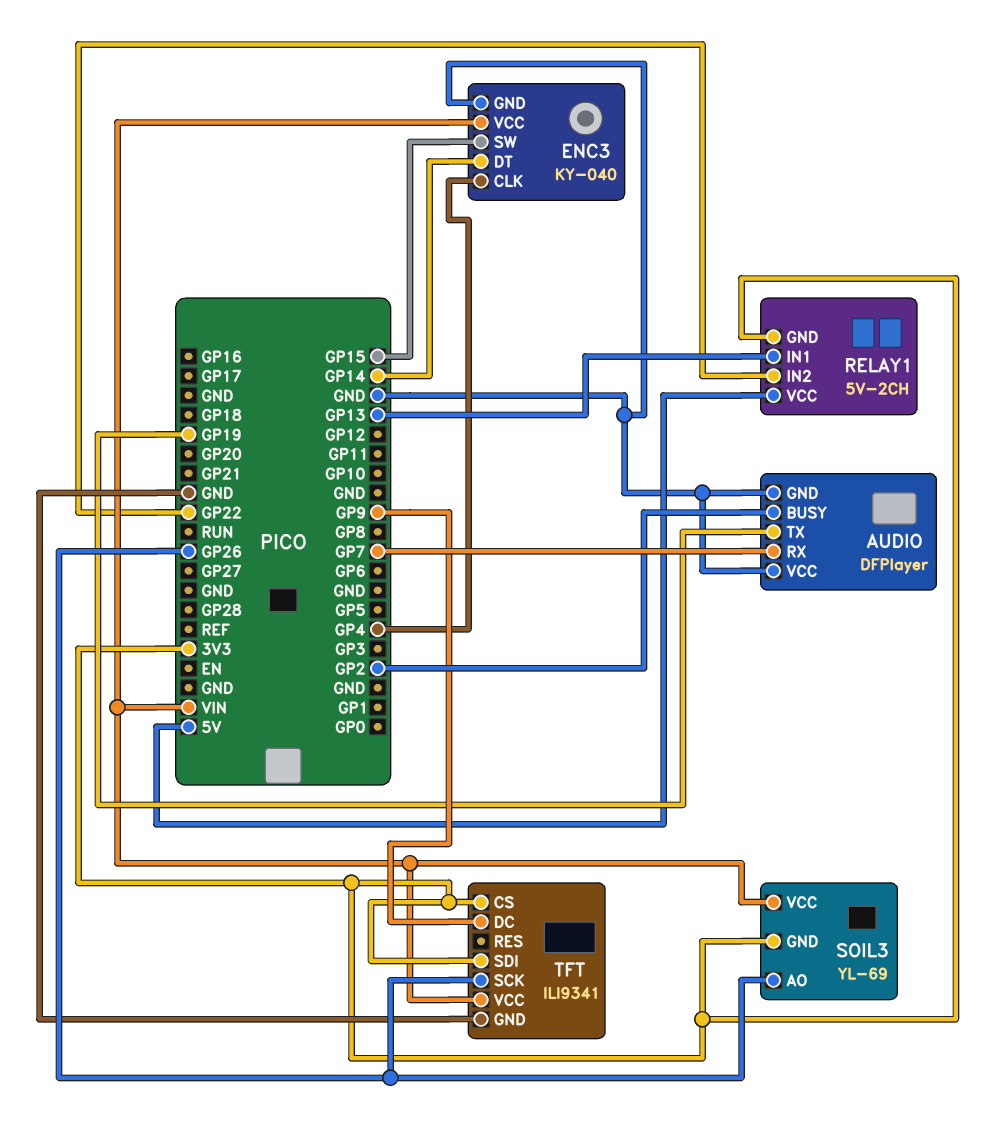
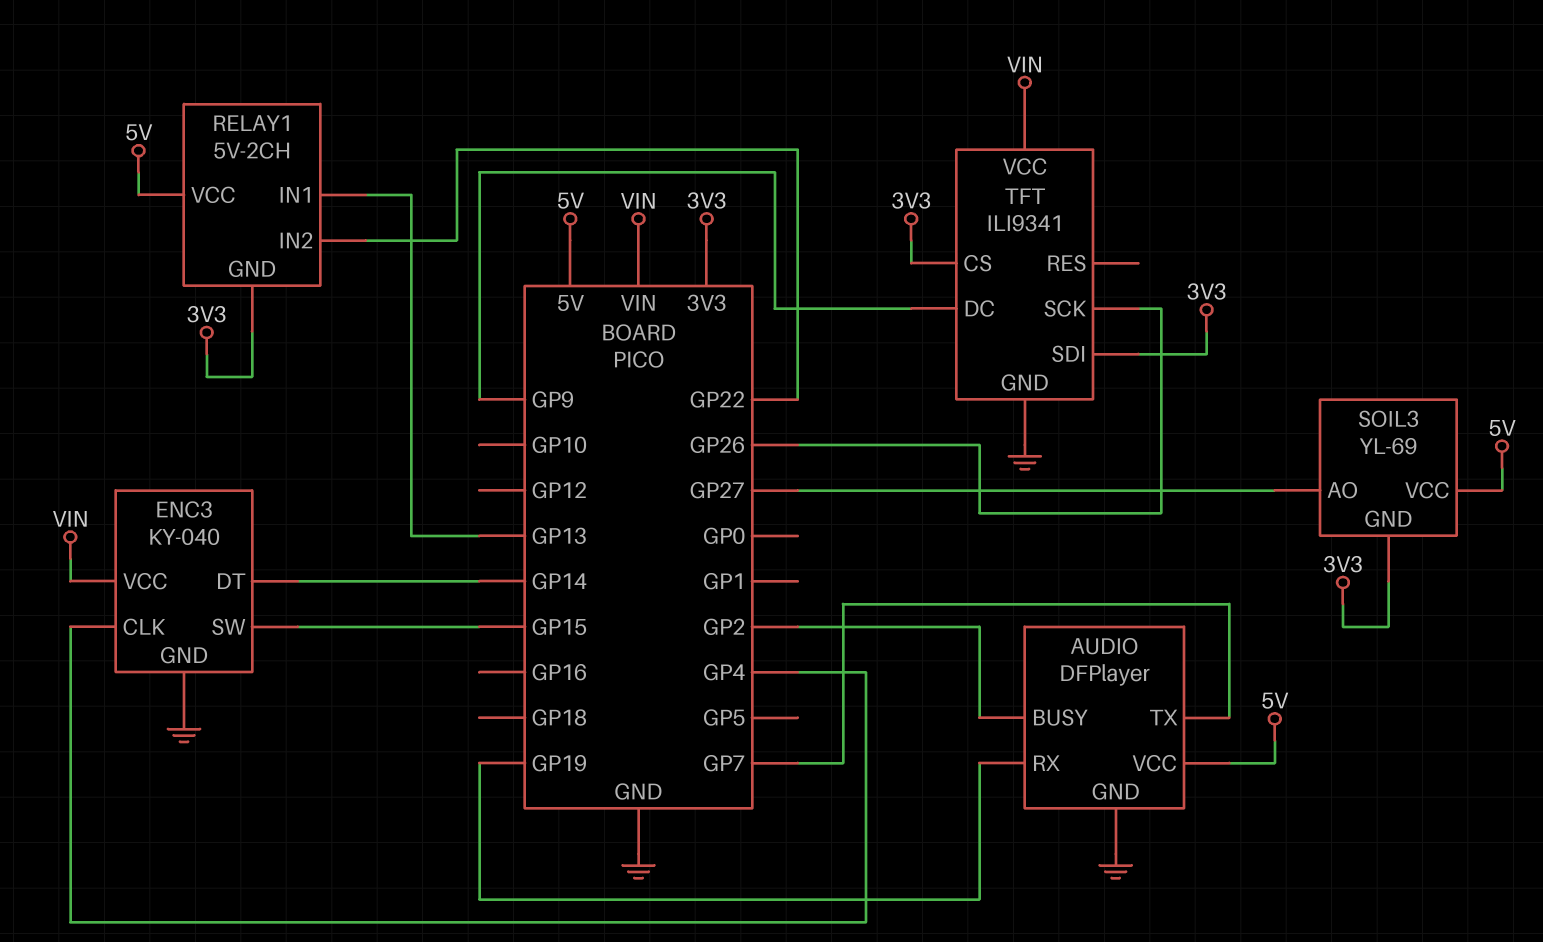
AUDIO pin RX: GP7 -> GP19
AUDIO pin TX: GP19 -> GP7
AUDIO pin VCC: GND -> 5V
SOIL3 pin AO: GP26 -> GP27
SOIL3 pin VCC: VIN -> 5V

